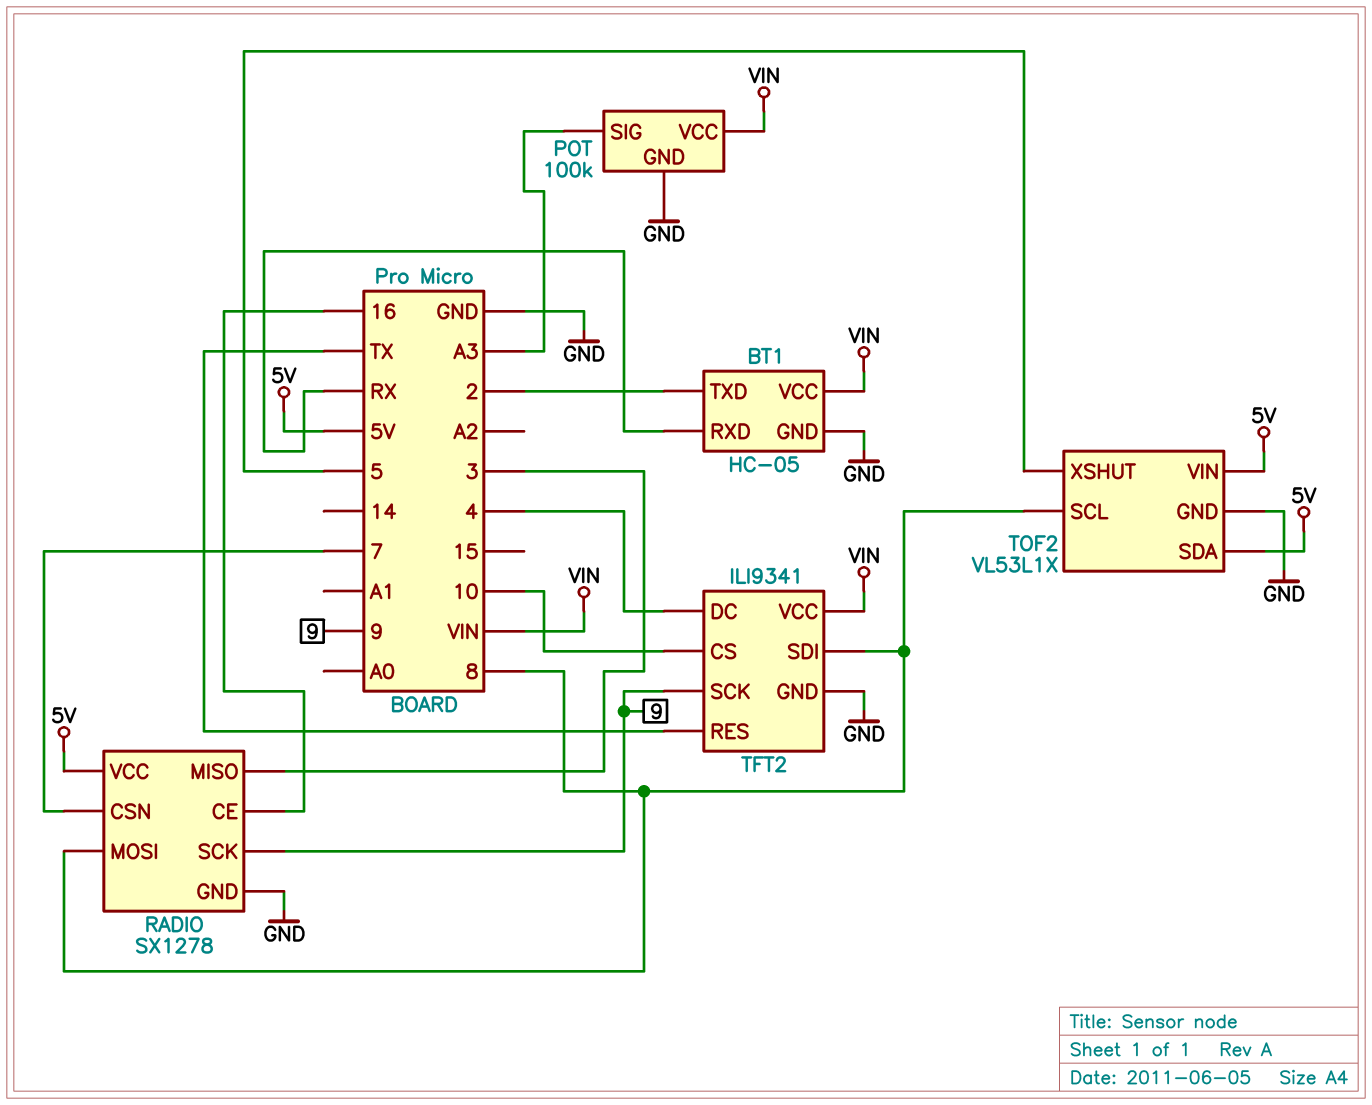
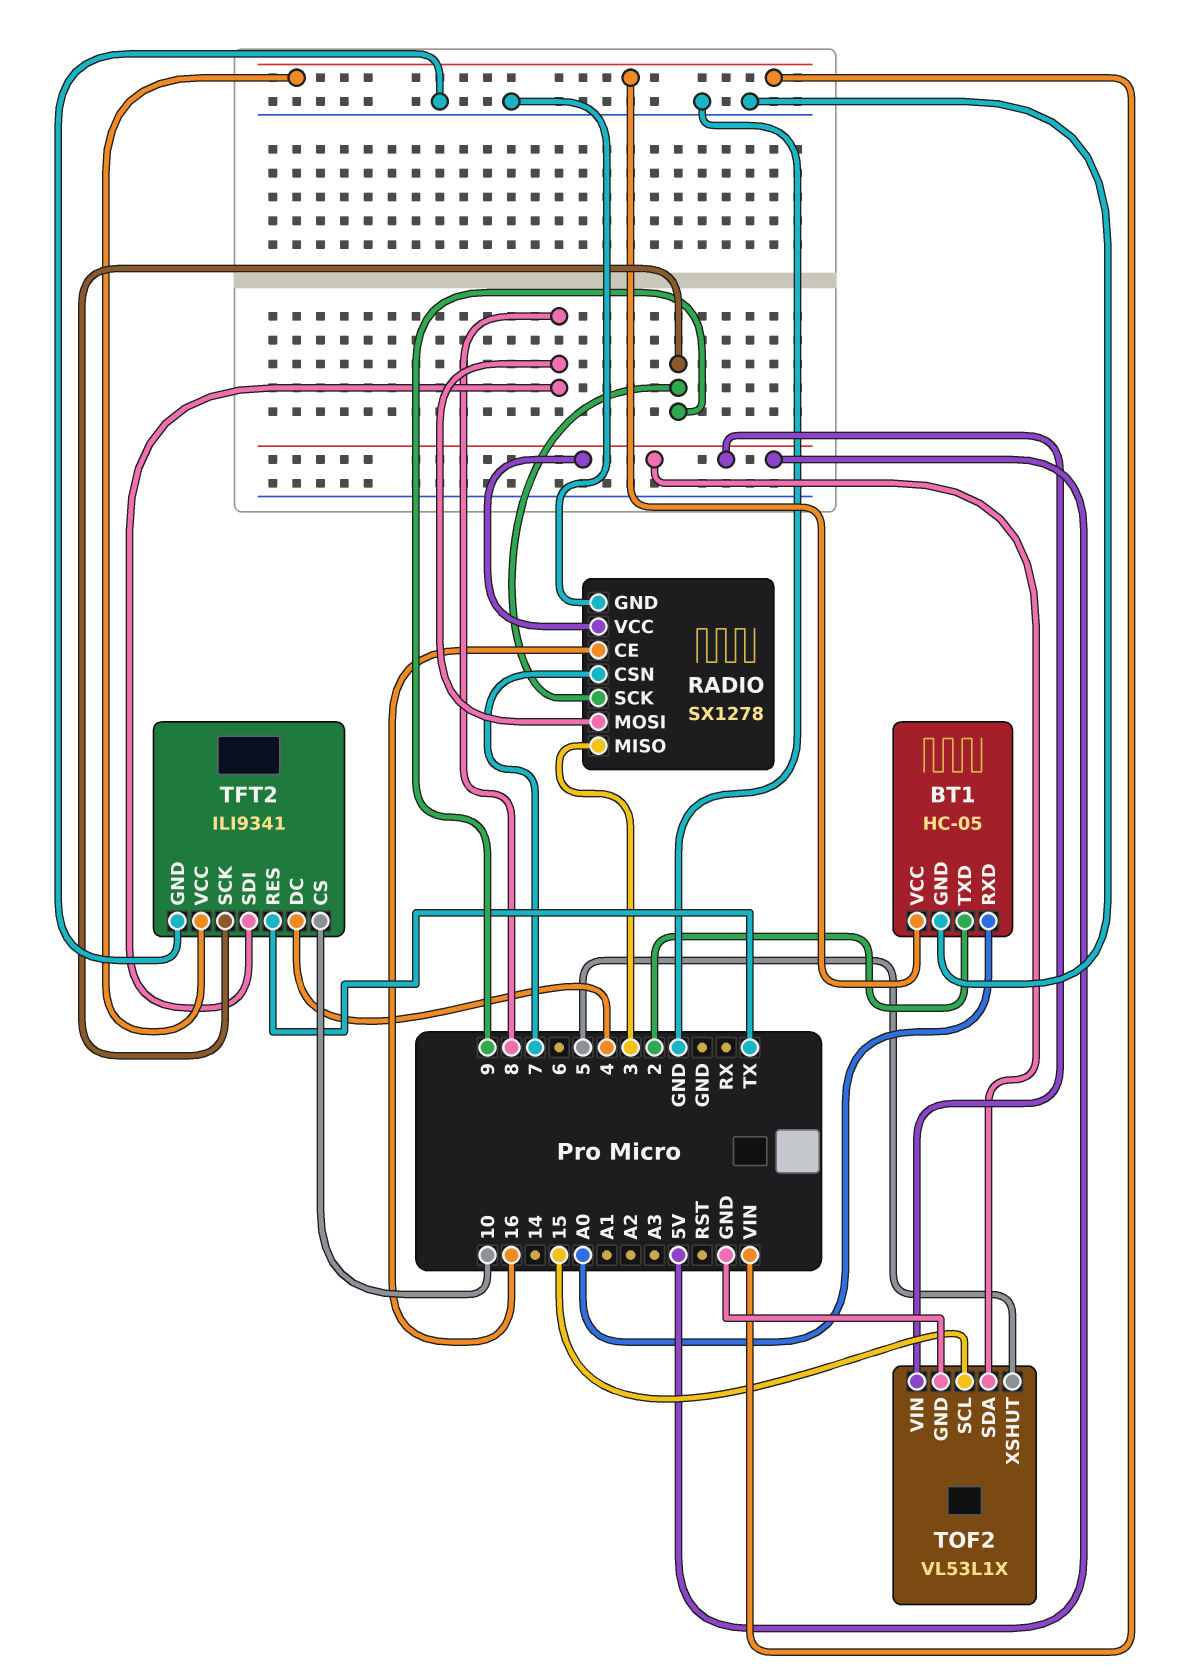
BT1 pin RXD: RX -> A0
POT: 100k -> none
POT pin GND: GND -> none
POT pin SIG: A3 -> none
POT pin VCC: VIN -> none
TOF2 pin SCL: 8 -> 15

